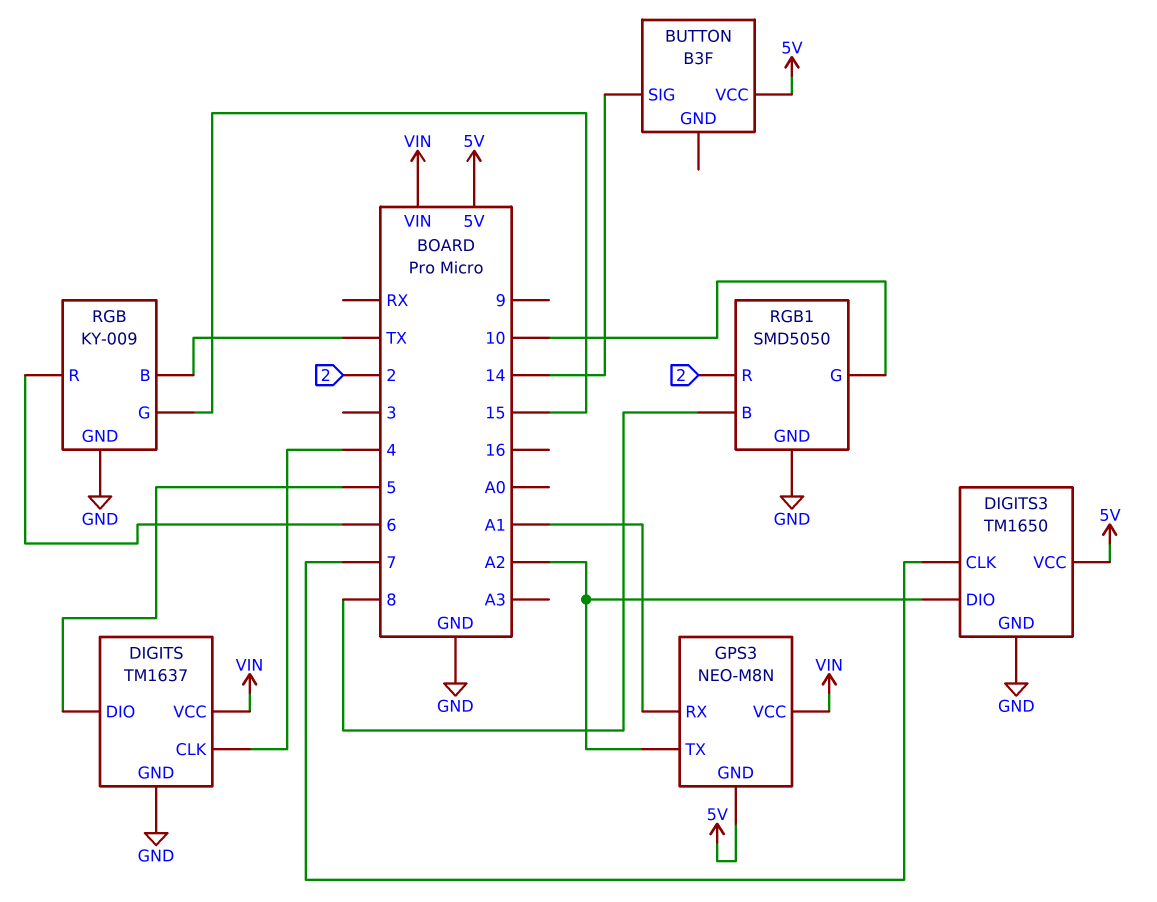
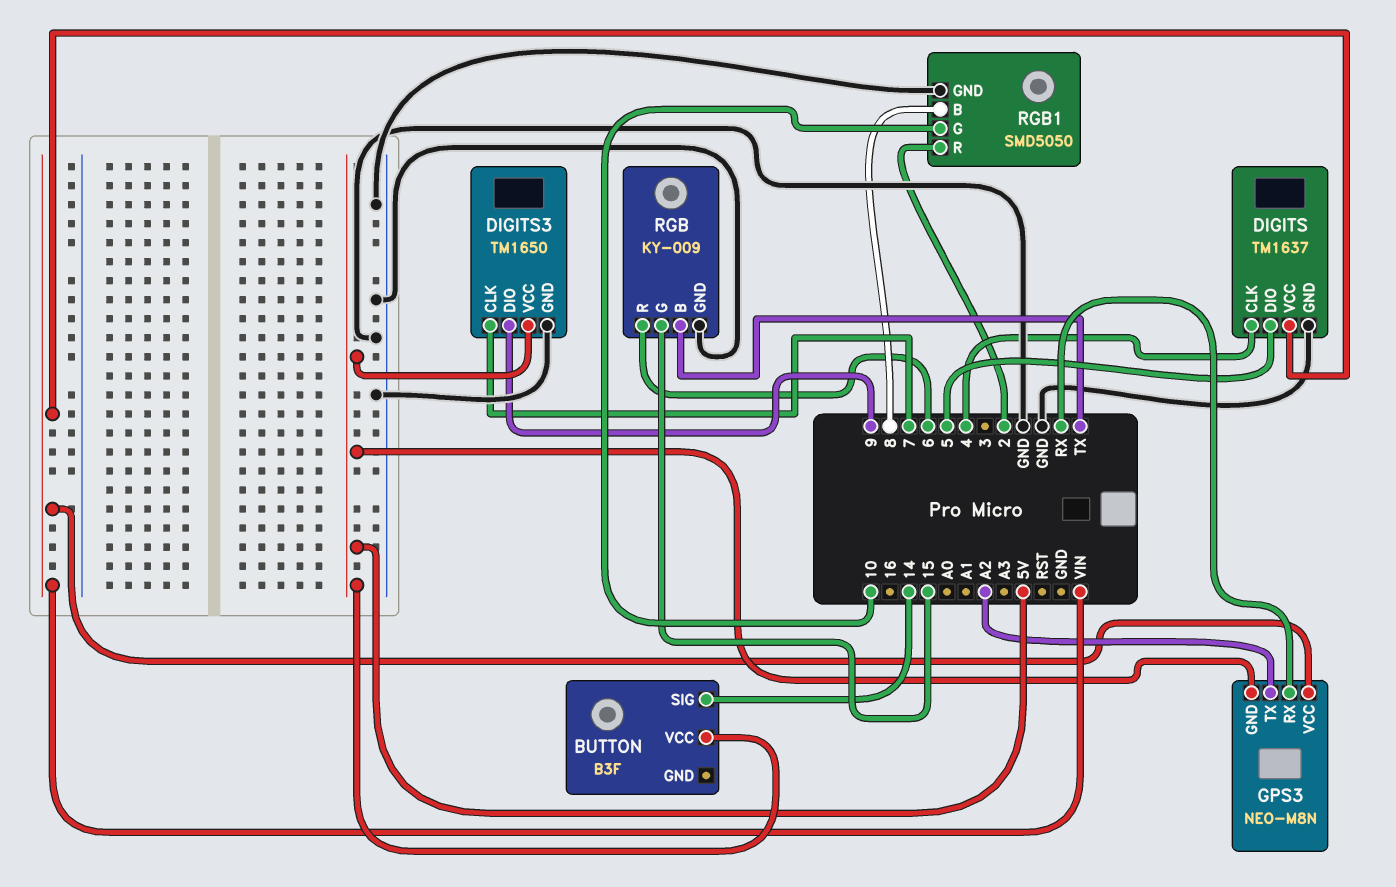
DIGITS3 pin DIO: A2 -> 9
GPS3 pin RX: A1 -> RX

